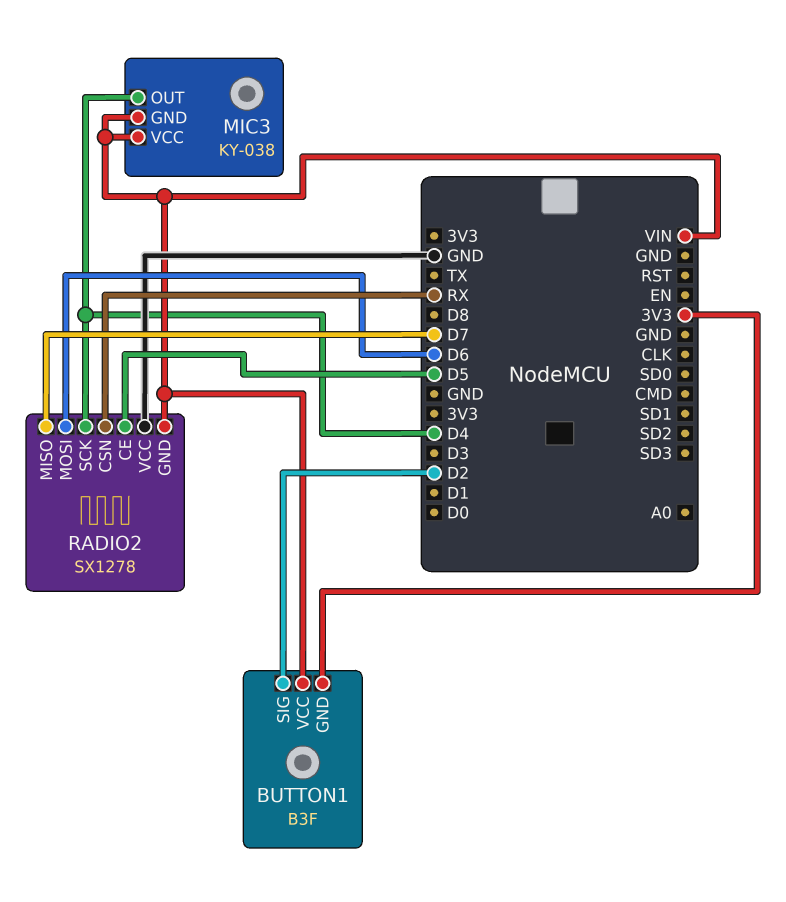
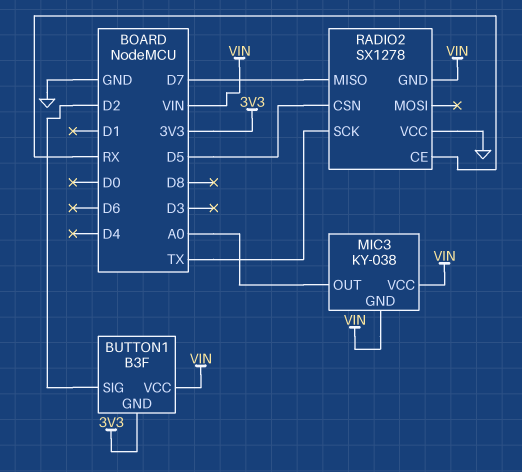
MIC3 pin OUT: D4 -> A0
RADIO2 pin CE: D5 -> RX
RADIO2 pin CSN: RX -> D5
RADIO2 pin MOSI: D6 -> none
RADIO2 pin SCK: D4 -> TX

